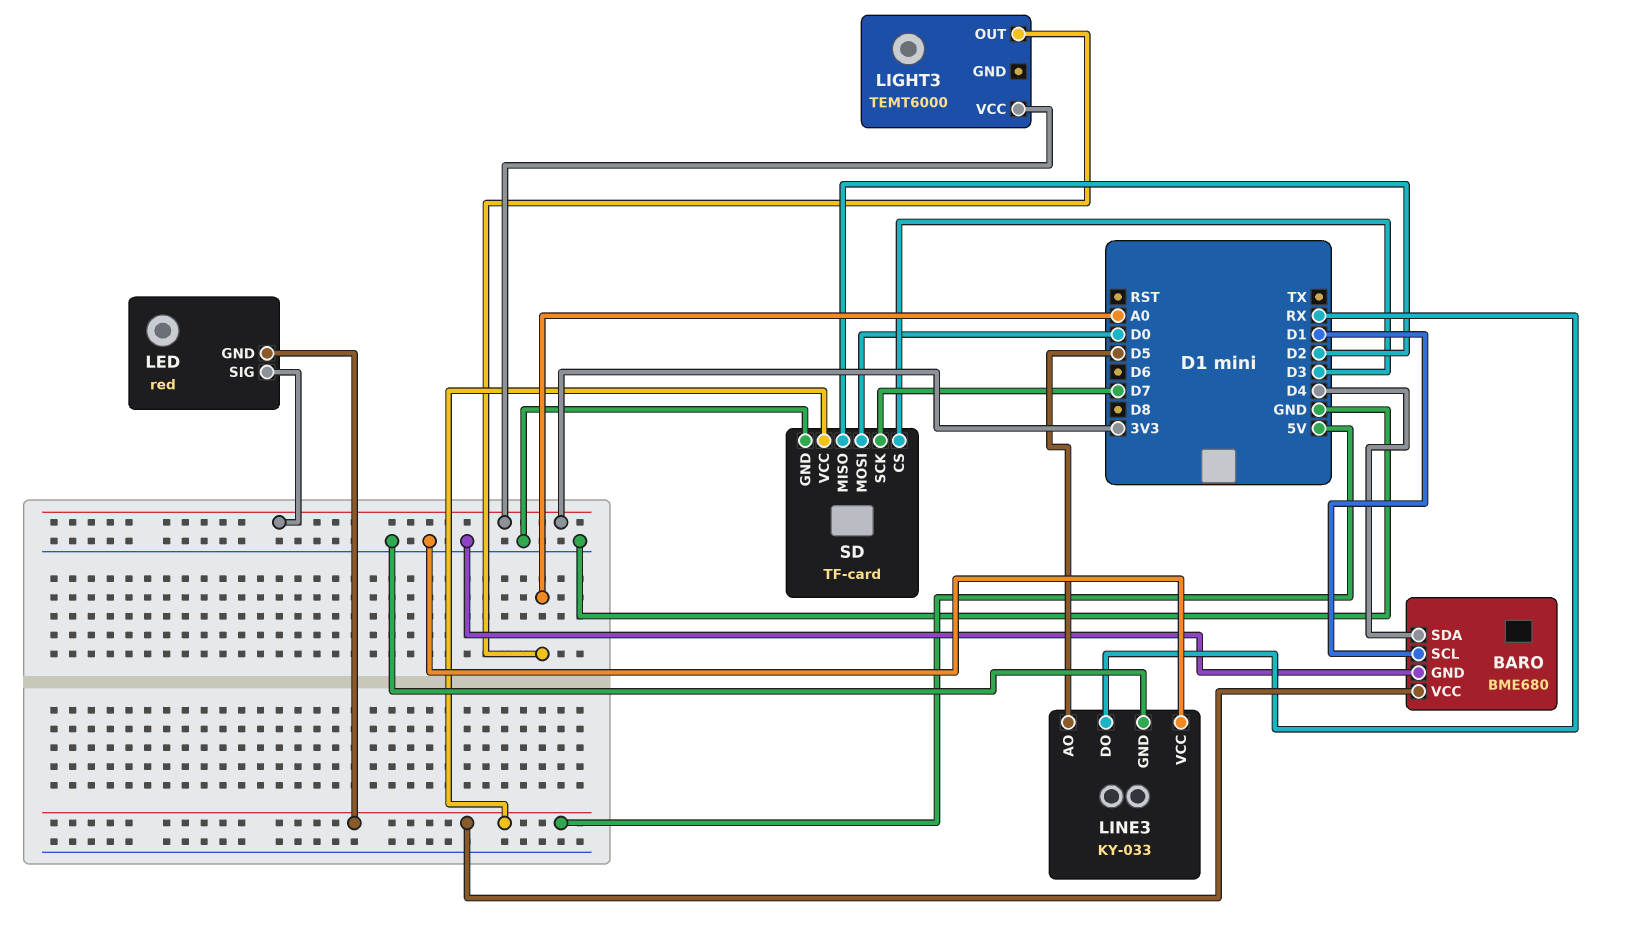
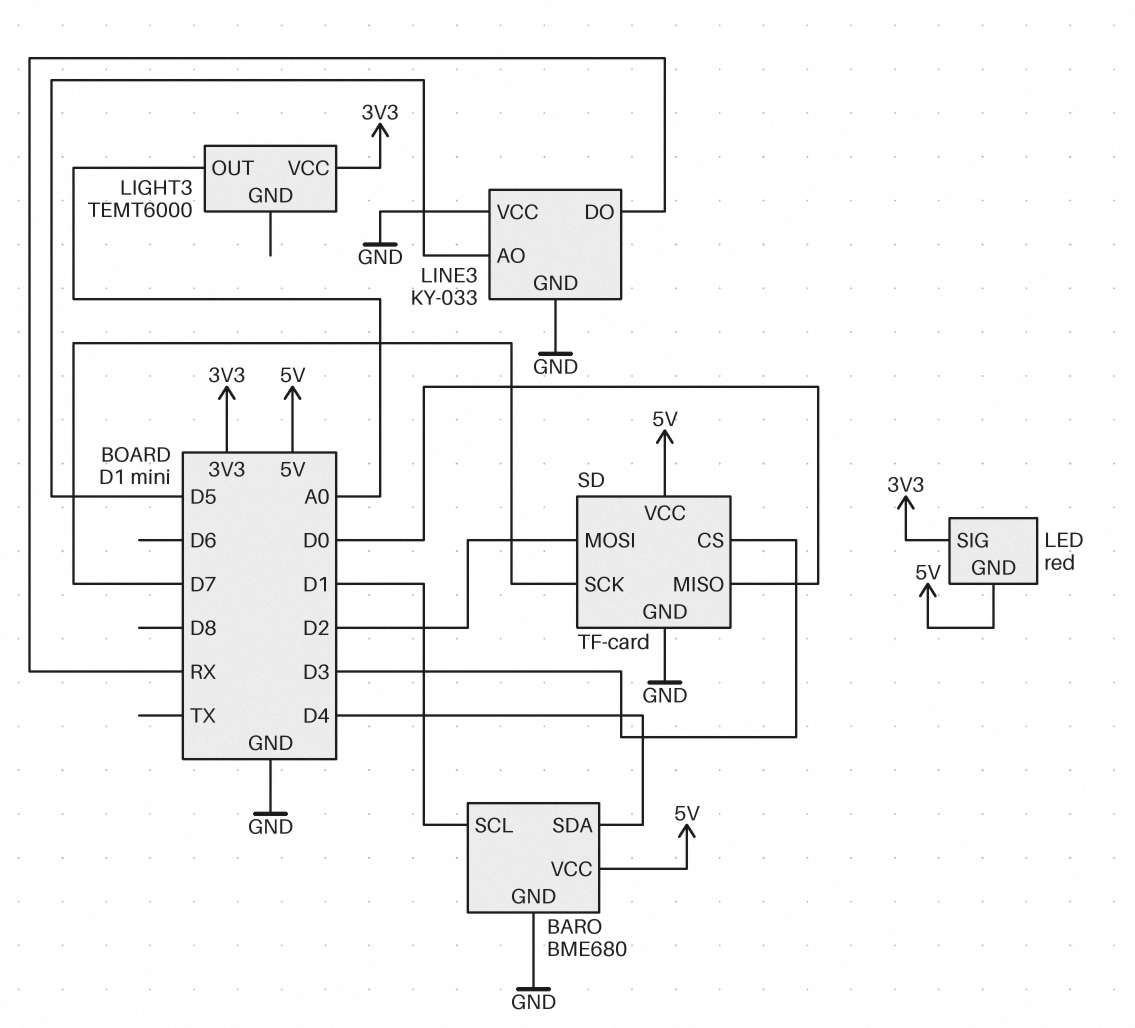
SD pin MISO: D2 -> D0
SD pin MOSI: D0 -> D2

